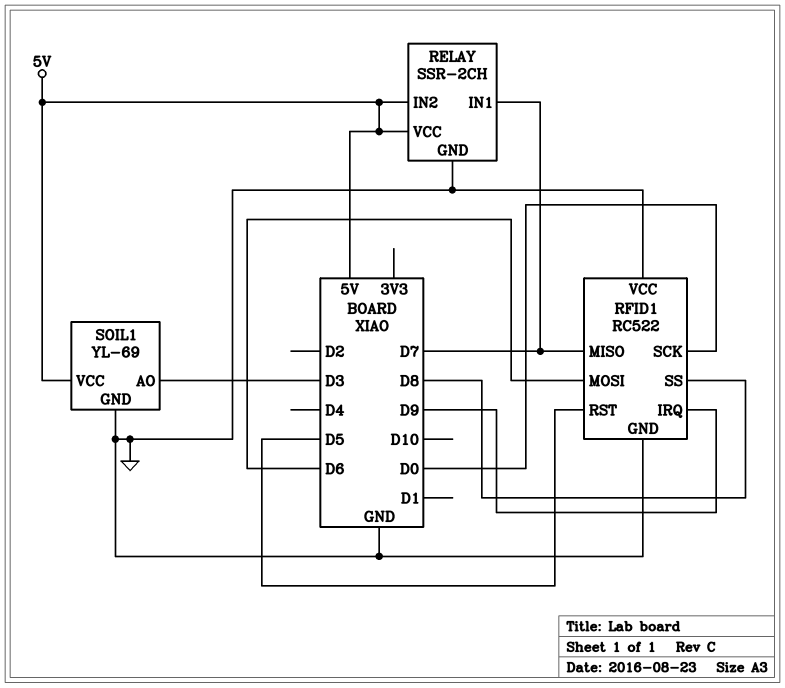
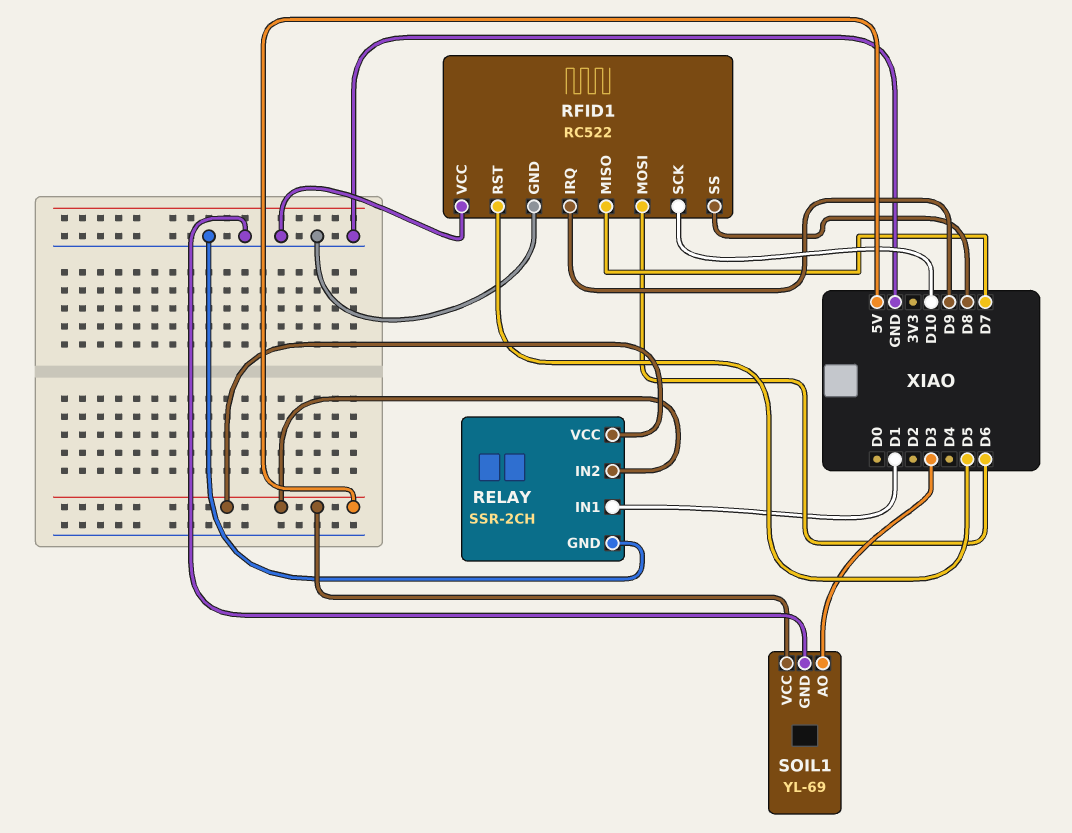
RELAY pin IN1: D7 -> D1
RFID1 pin SCK: D0 -> D10

